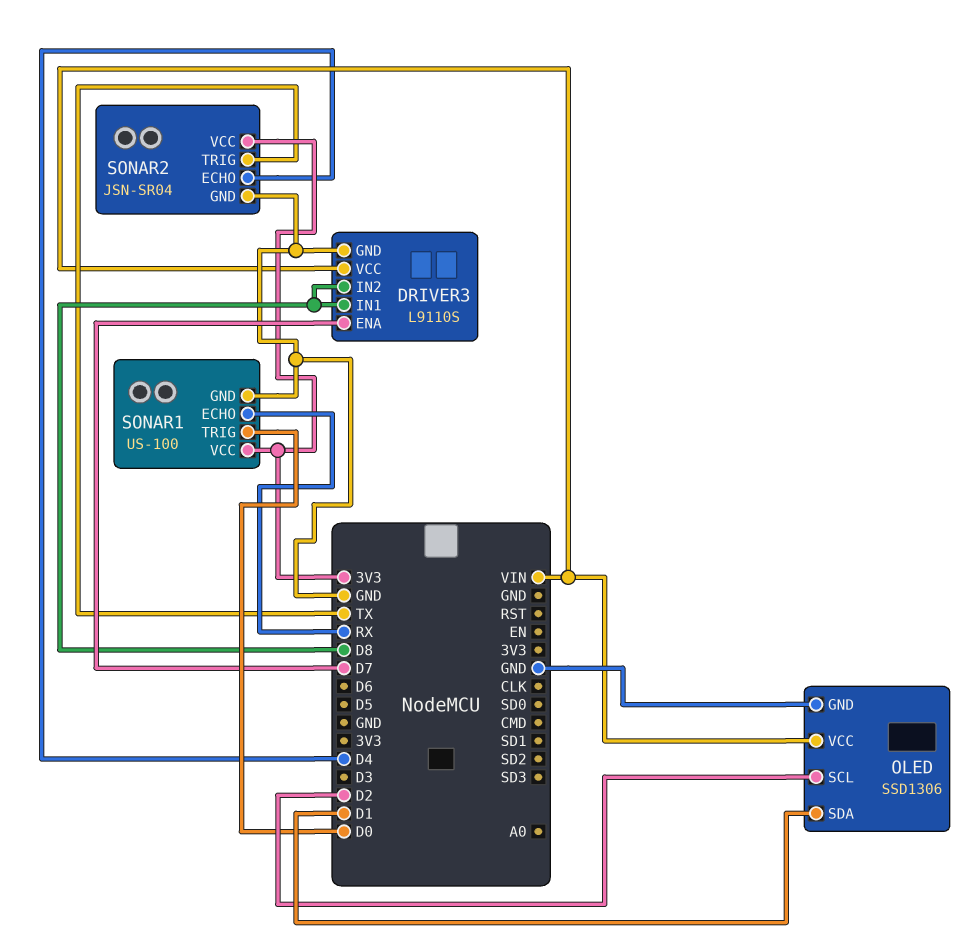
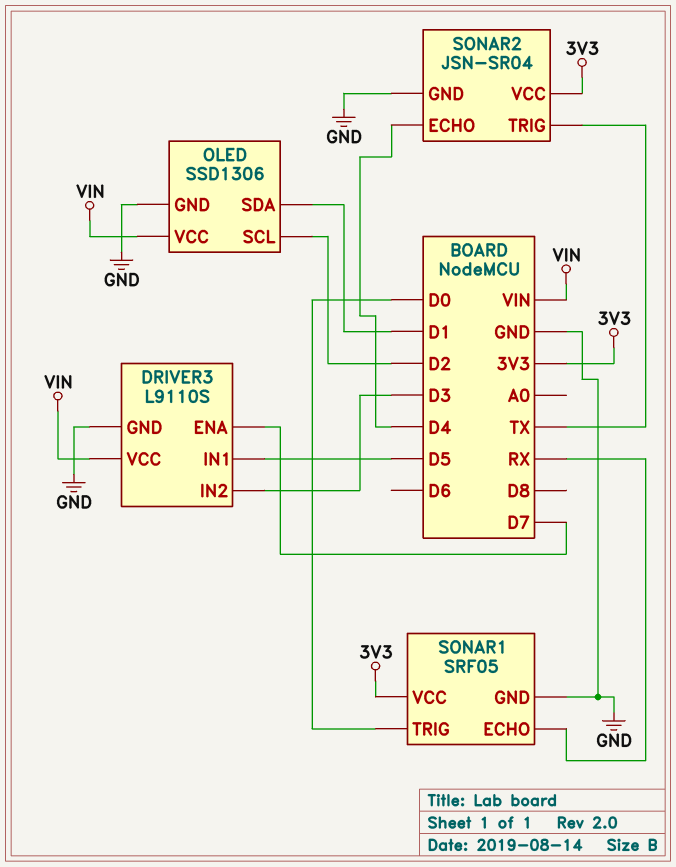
DRIVER3 pin IN1: D8 -> D5
DRIVER3 pin IN2: D8 -> D3
SONAR1: US-100 -> SRF05

